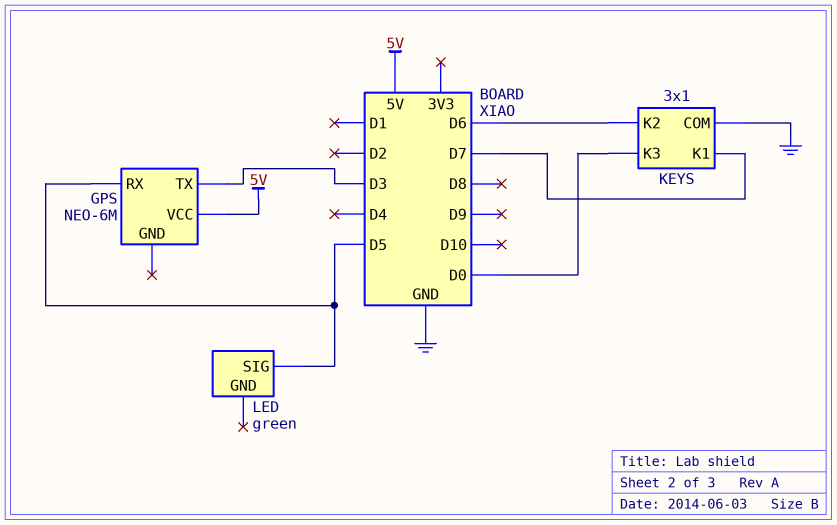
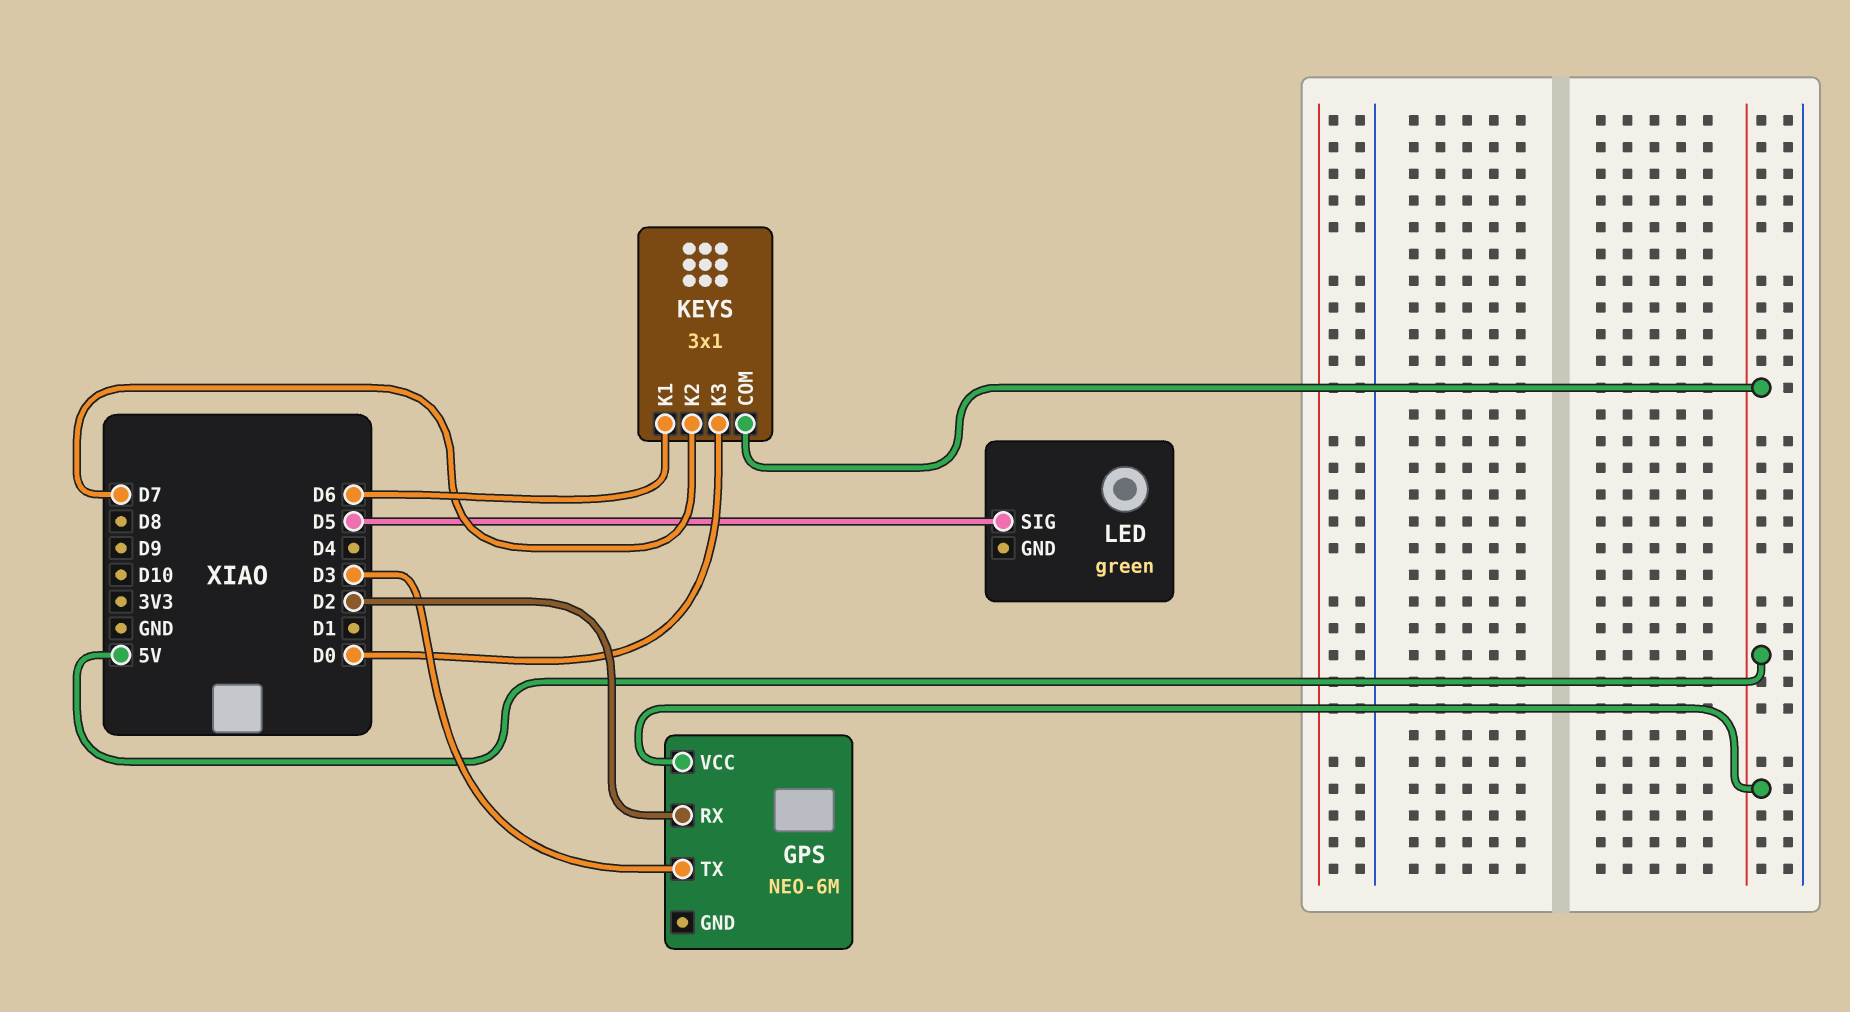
GPS pin RX: D5 -> D2
KEYS pin COM: GND -> 5V
KEYS pin K1: D7 -> D6
KEYS pin K2: D6 -> D7

